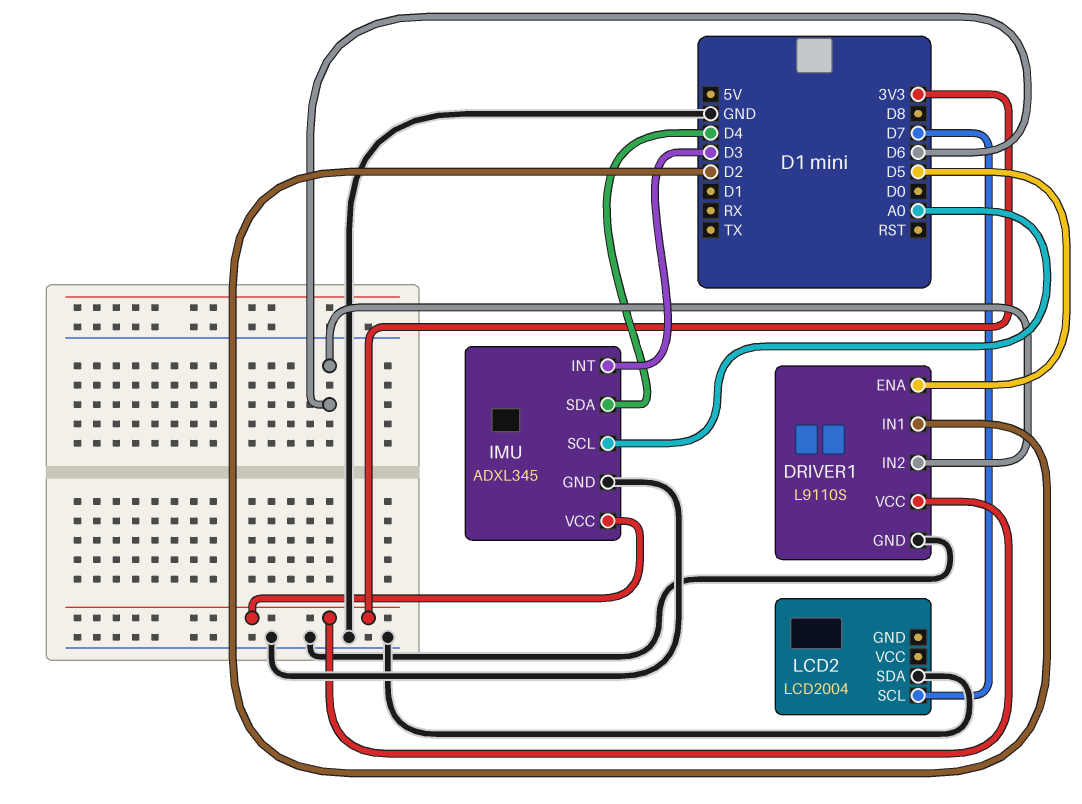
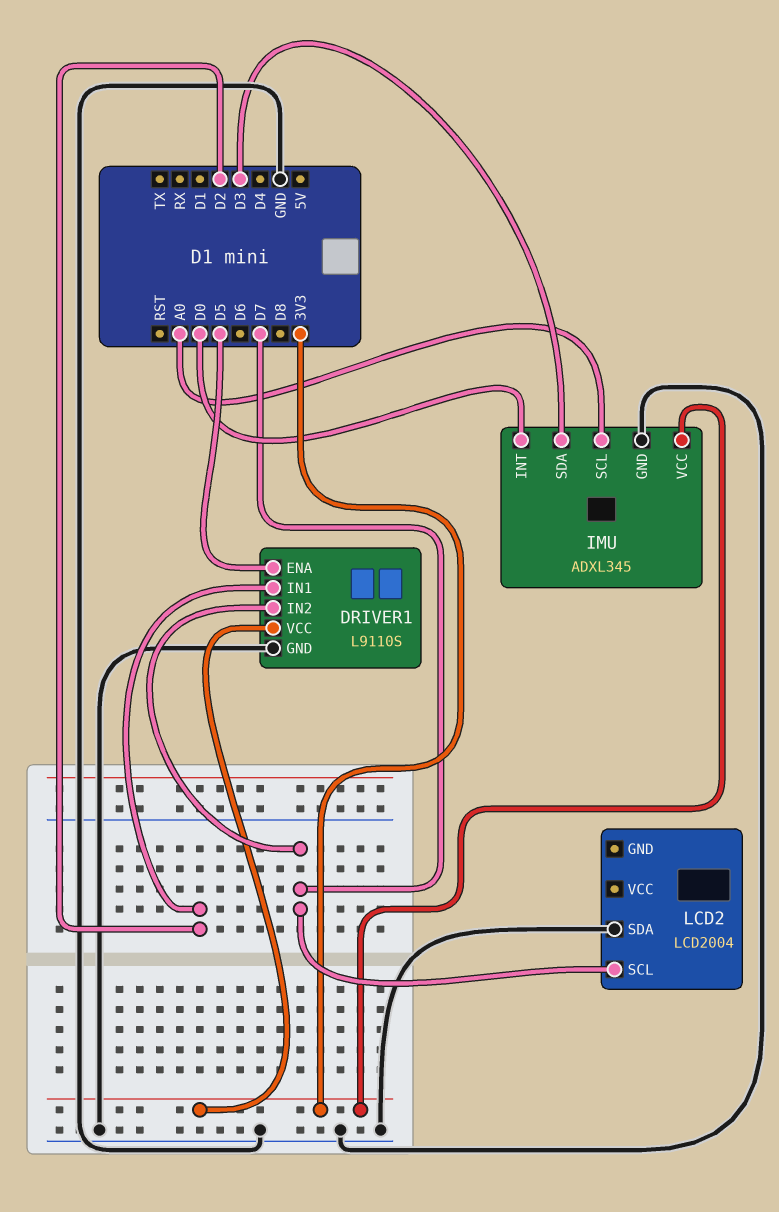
DRIVER1 pin IN2: D6 -> D7
IMU pin INT: D3 -> D0
IMU pin SDA: D4 -> D3

